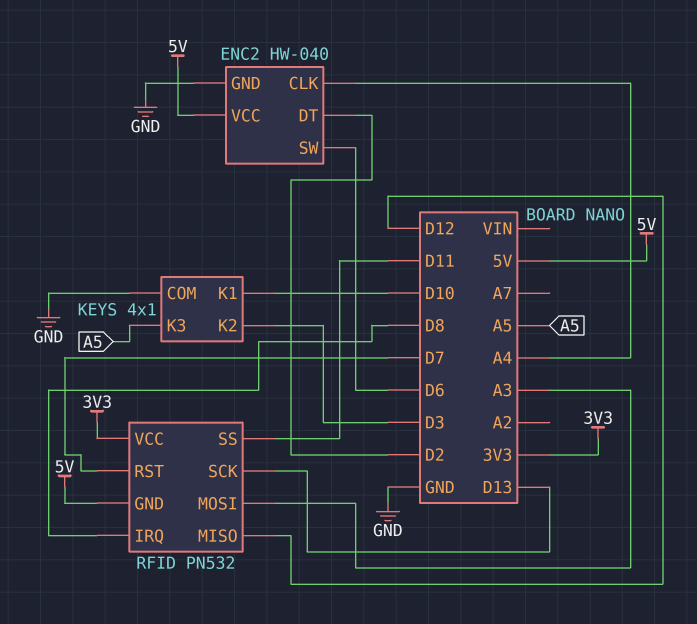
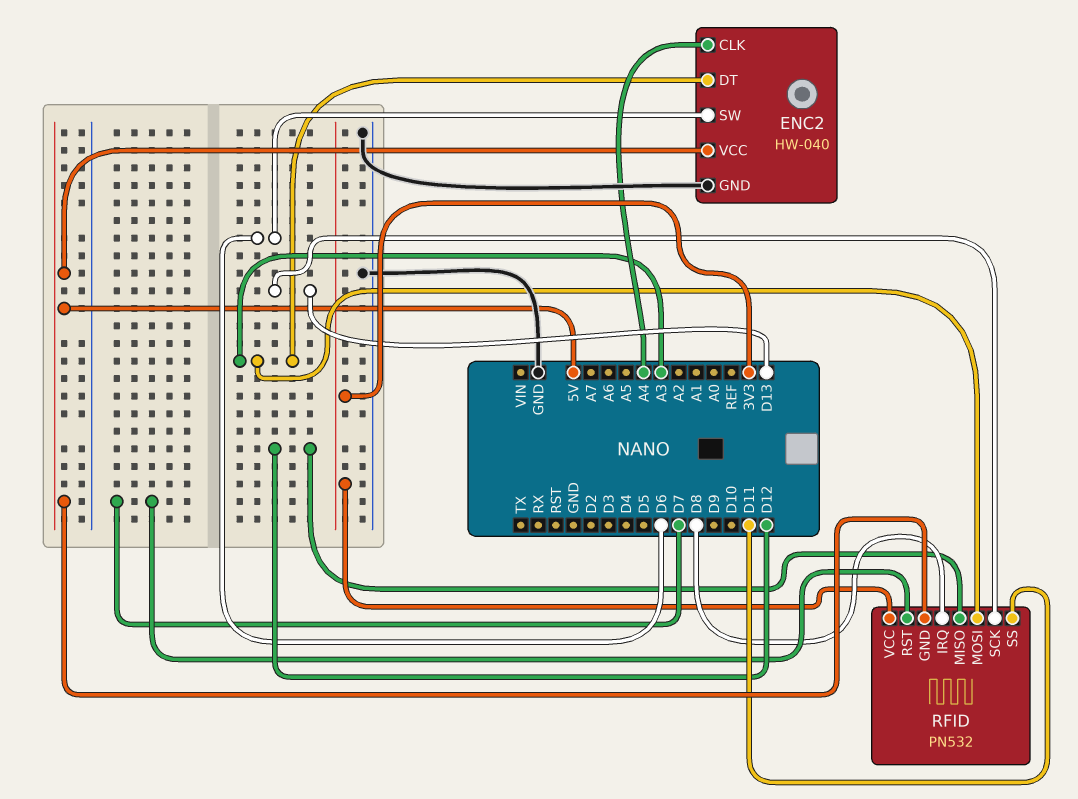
ENC2 pin DT: D2 -> A3
KEYS: 4x1 -> none
KEYS pin COM: GND -> none
KEYS pin K1: D10 -> none
KEYS pin K2: D3 -> none
KEYS pin K3: A5 -> none

